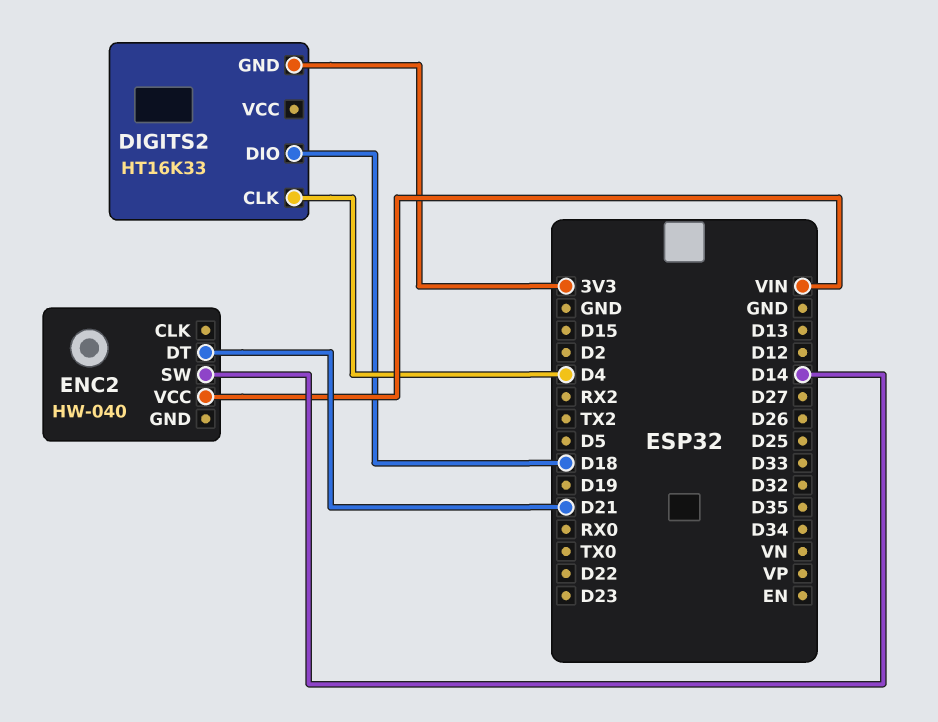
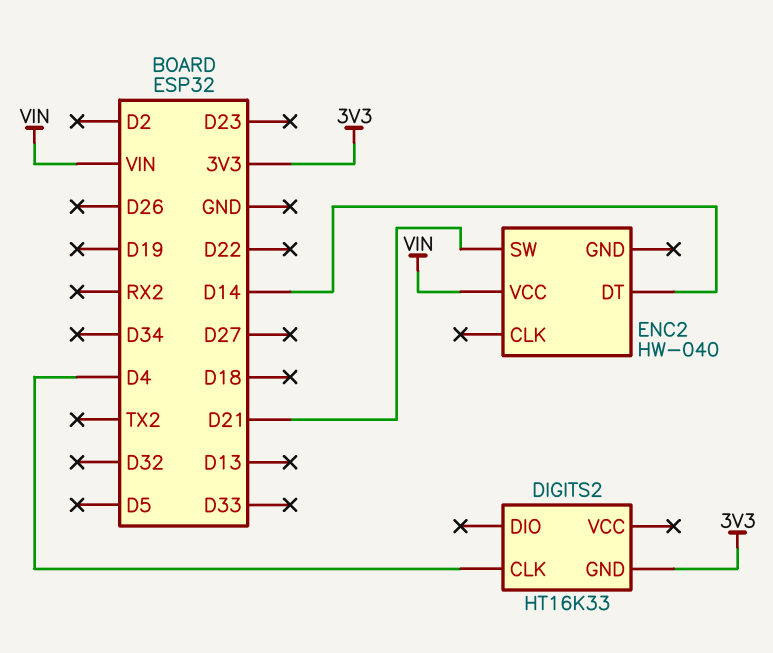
DIGITS2 pin DIO: D18 -> none
ENC2 pin DT: D21 -> D14
ENC2 pin SW: D14 -> D21

